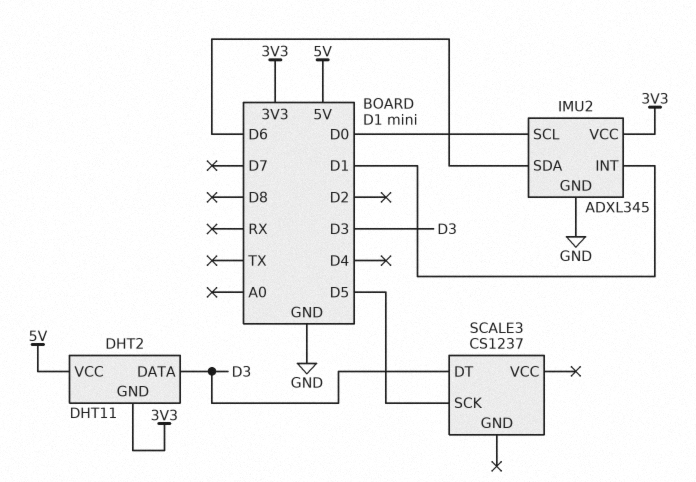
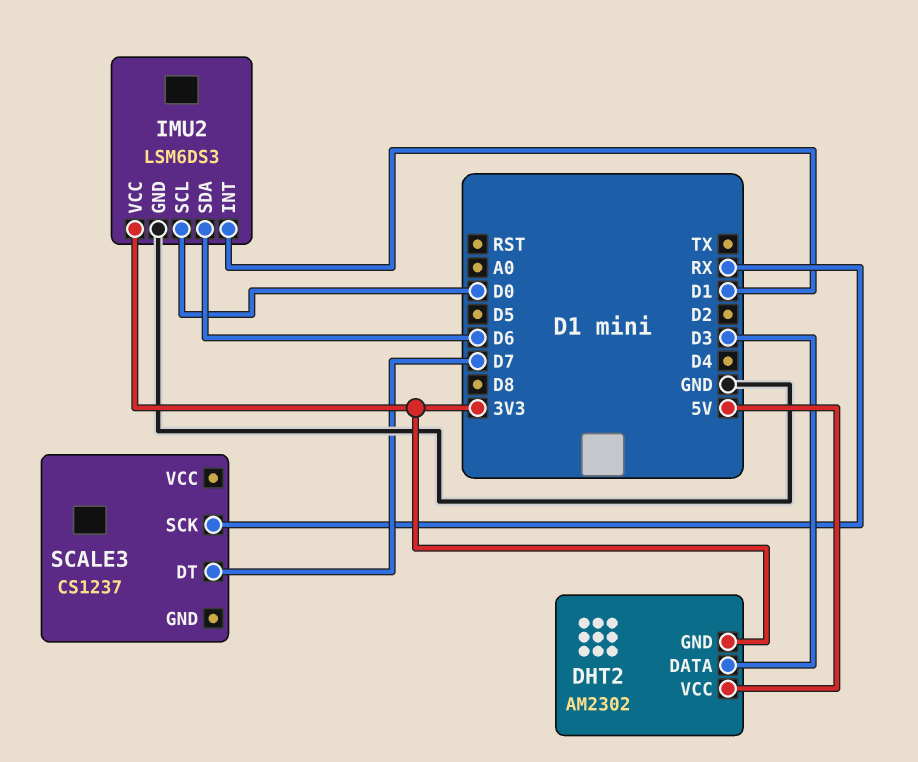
DHT2: DHT11 -> AM2302
IMU2: ADXL345 -> LSM6DS3
SCALE3 pin DT: D3 -> D7
SCALE3 pin SCK: D5 -> RX

